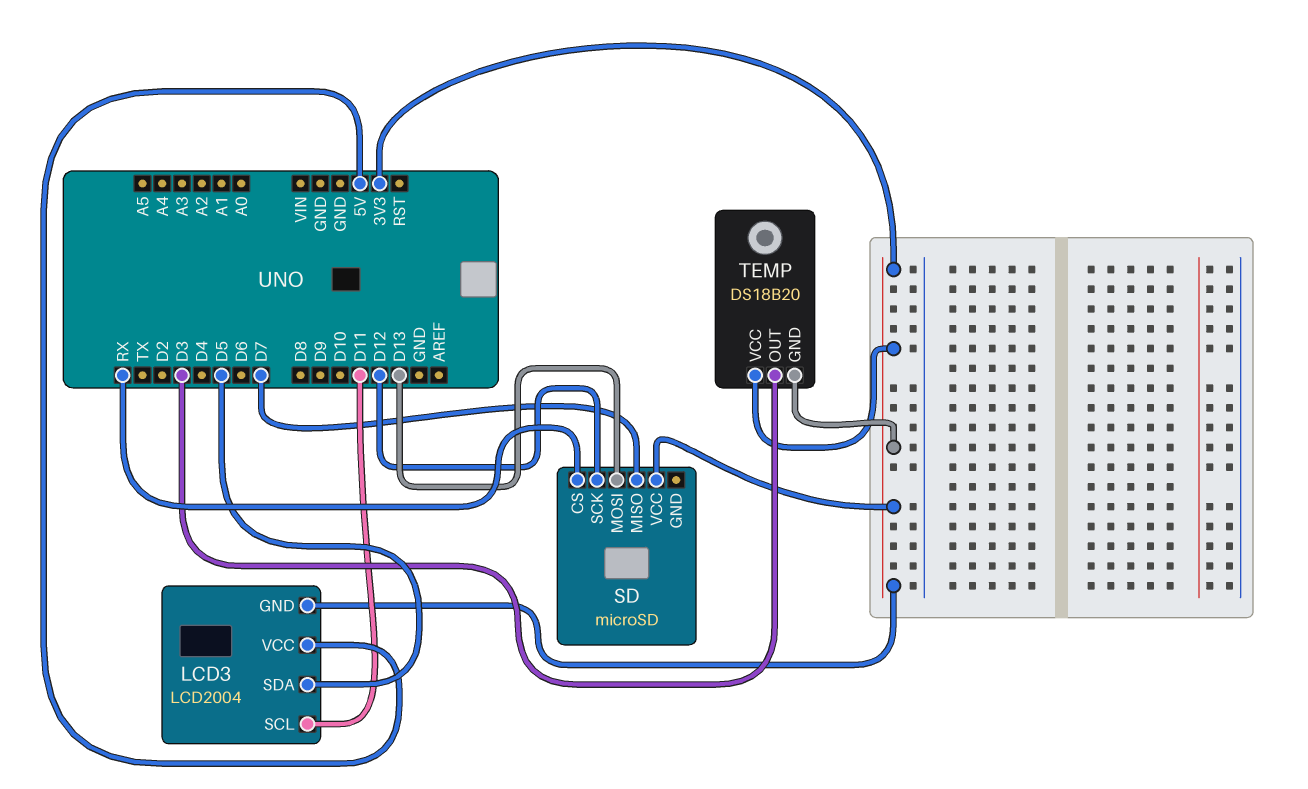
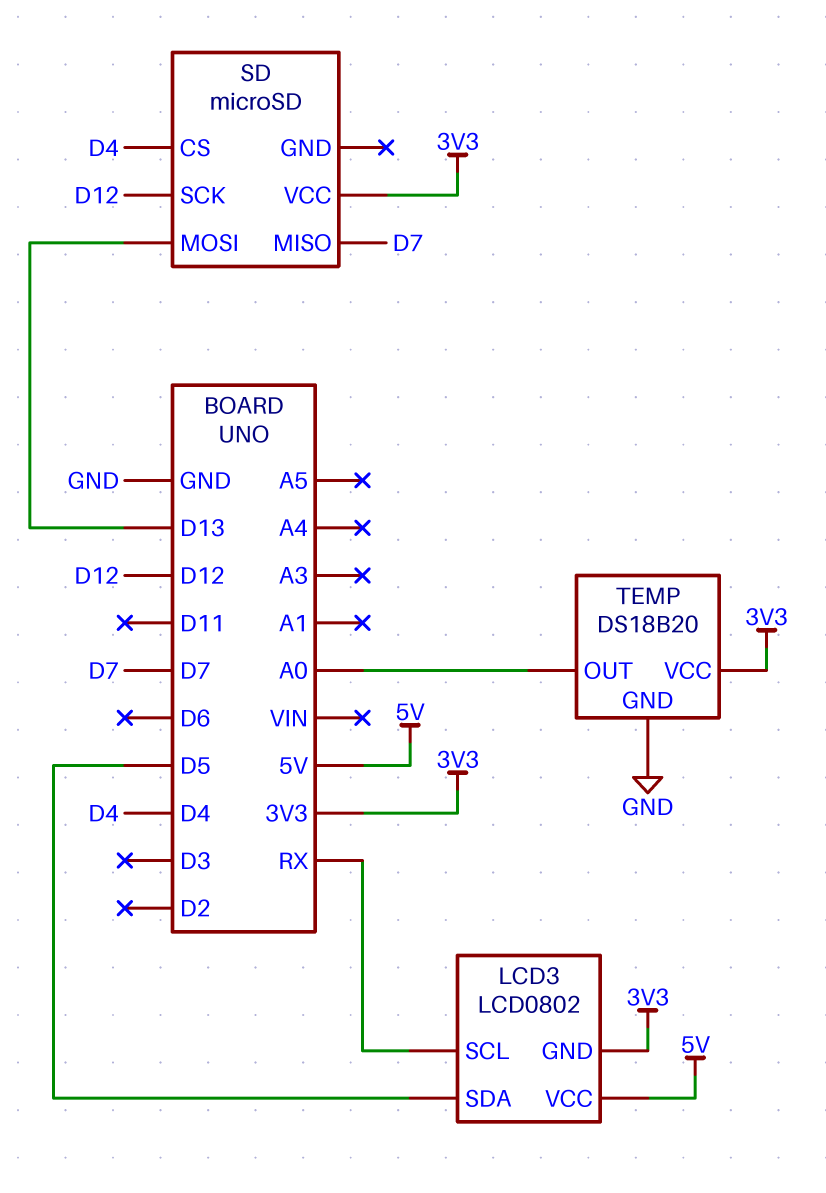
LCD3: LCD2004 -> LCD0802
LCD3 pin SCL: D11 -> RX
SD pin CS: RX -> D4
TEMP pin GND: 3V3 -> GND
TEMP pin OUT: D3 -> A0

